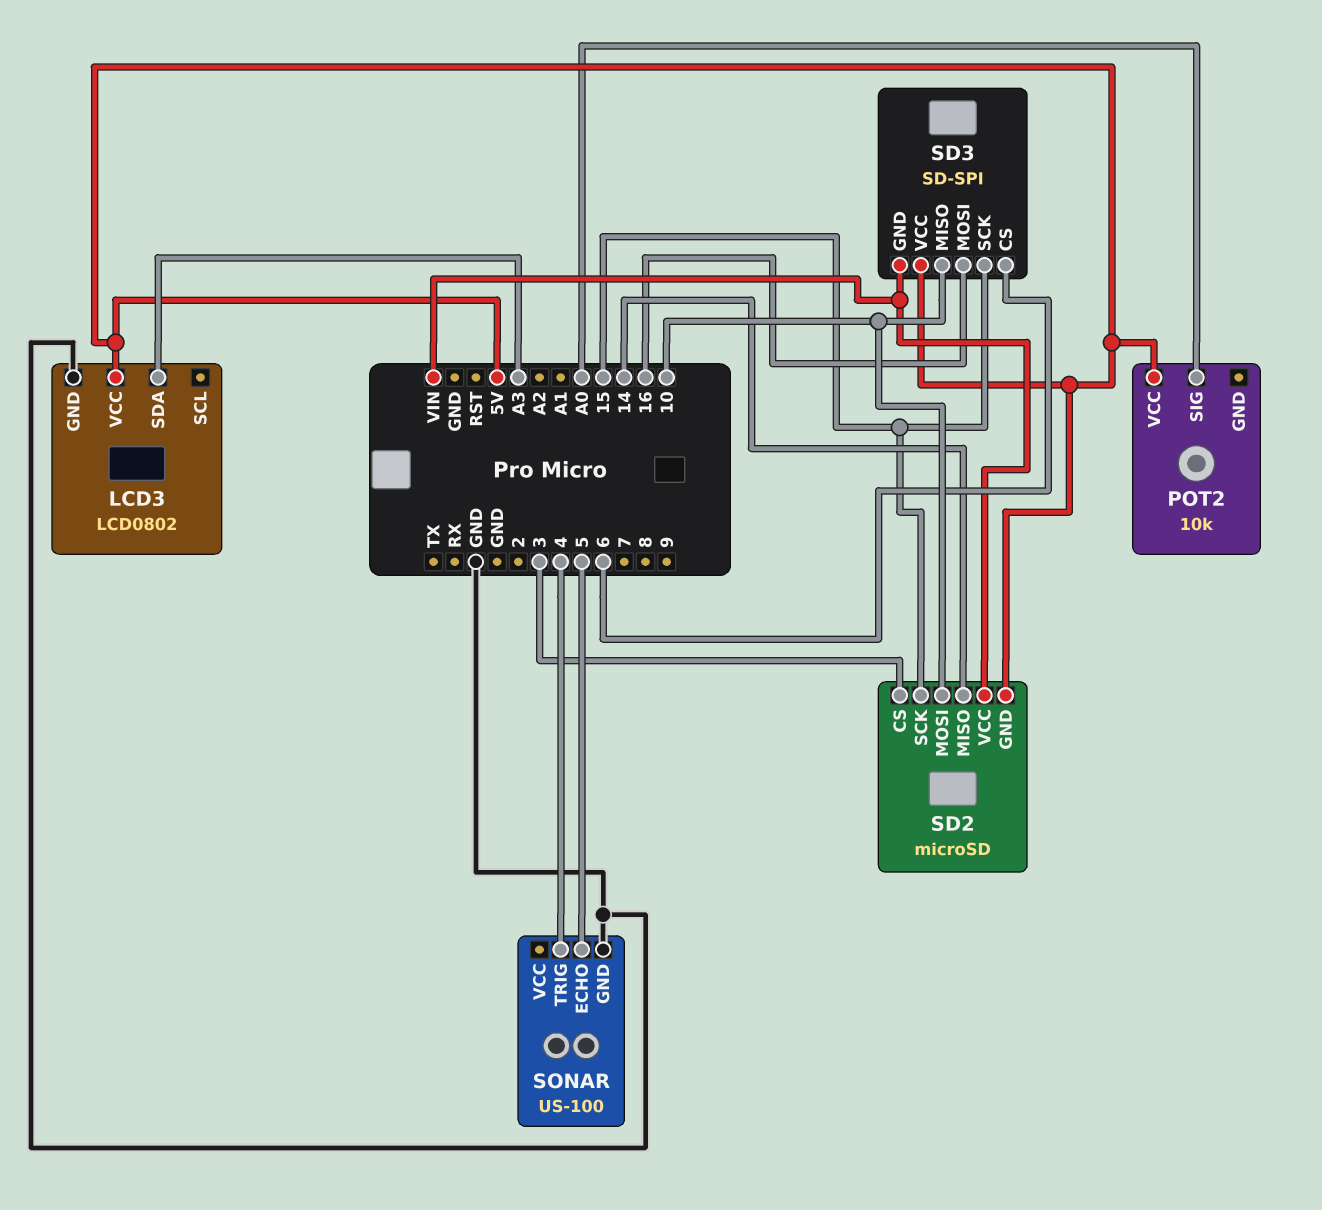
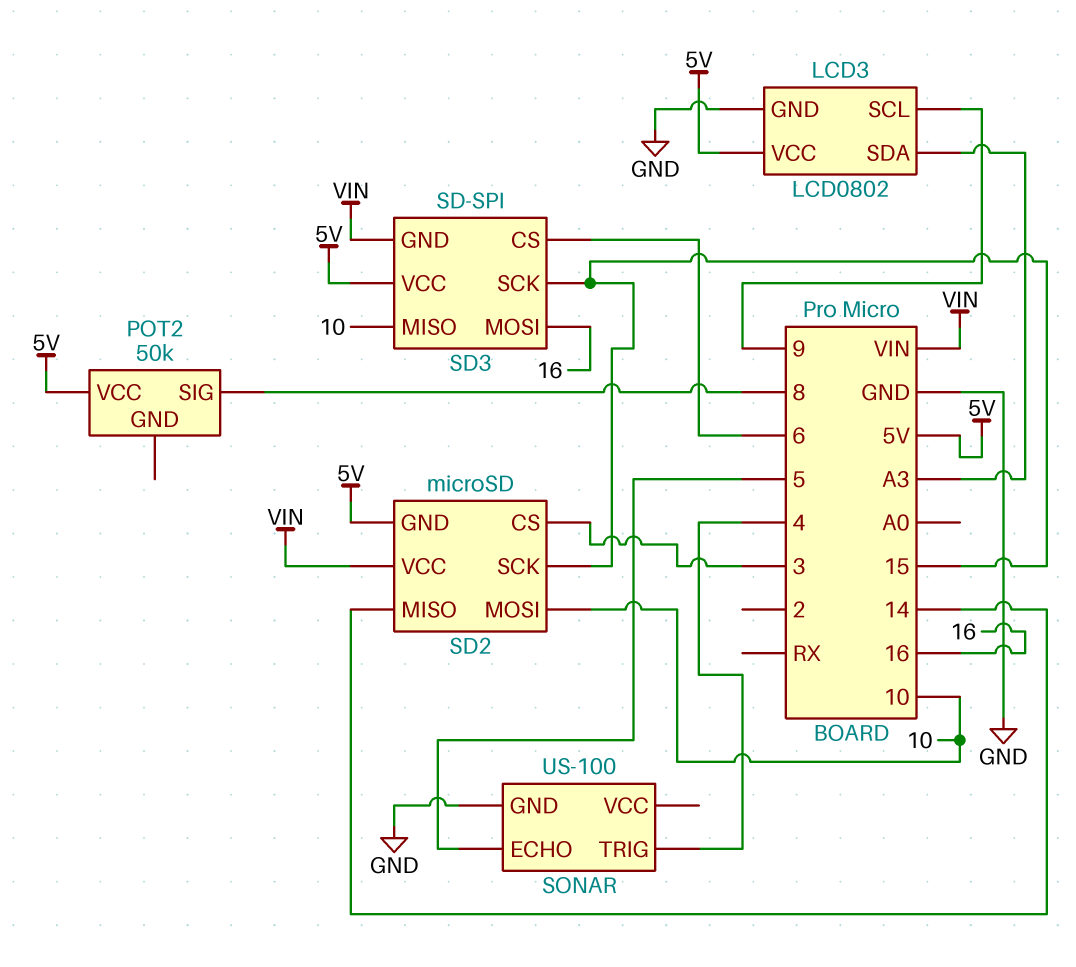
LCD3 pin SCL: none -> 9
POT2: 10k -> 50k
POT2 pin SIG: A0 -> 8

